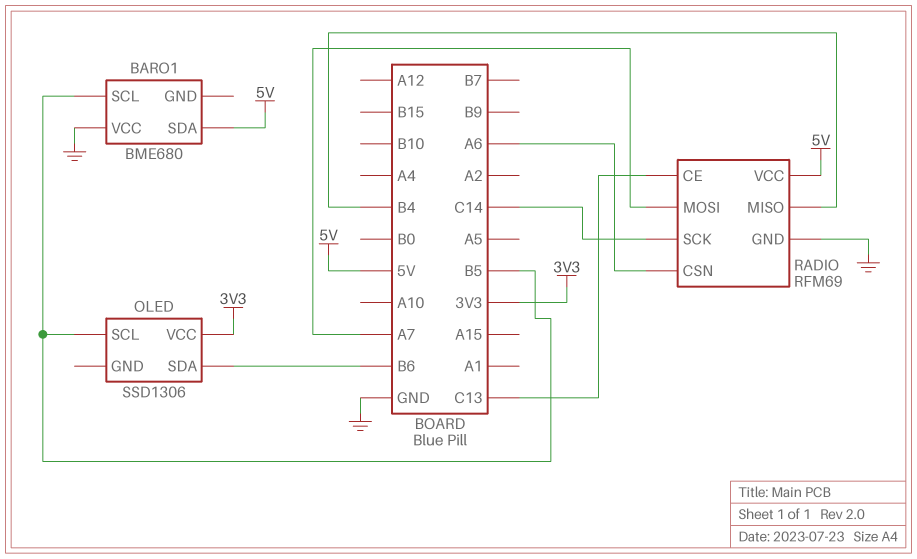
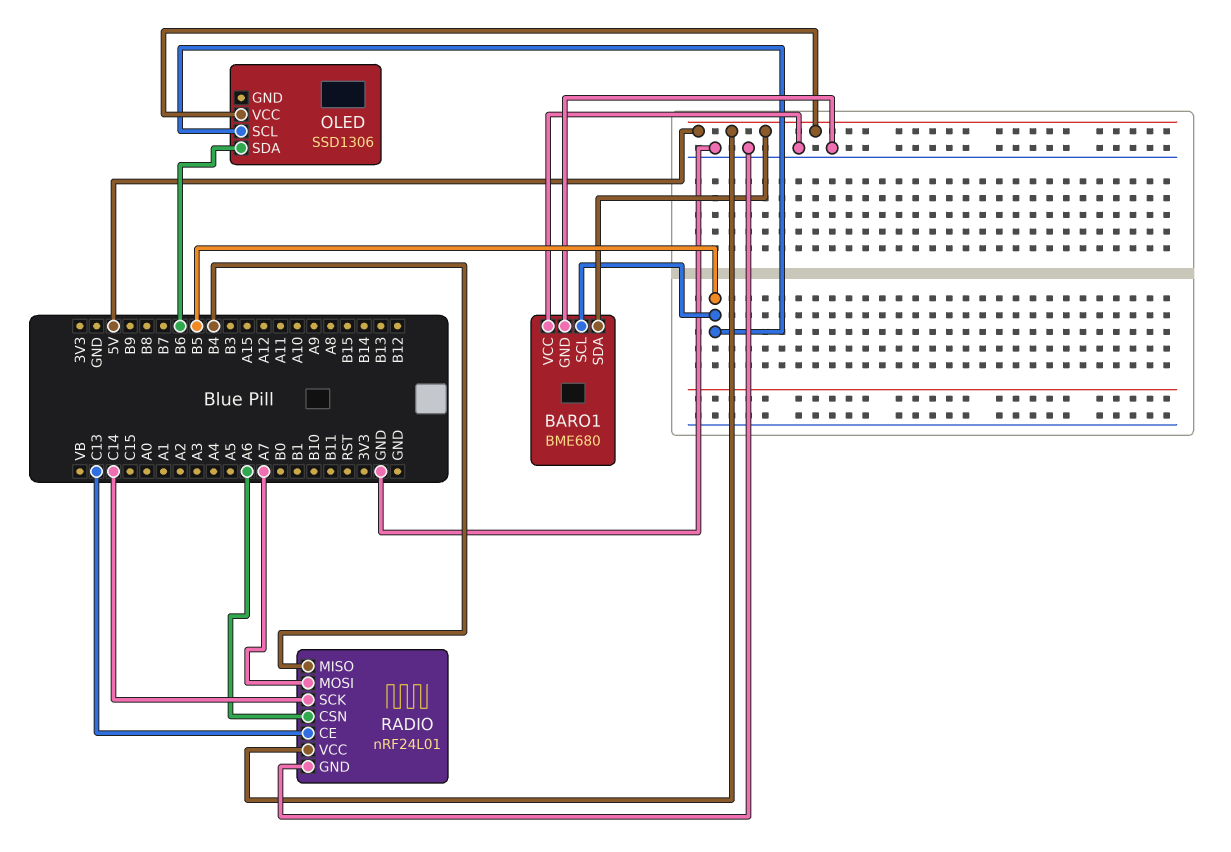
BARO1 pin GND: none -> GND
OLED pin VCC: 3V3 -> 5V
RADIO: RFM69 -> nRF24L01

